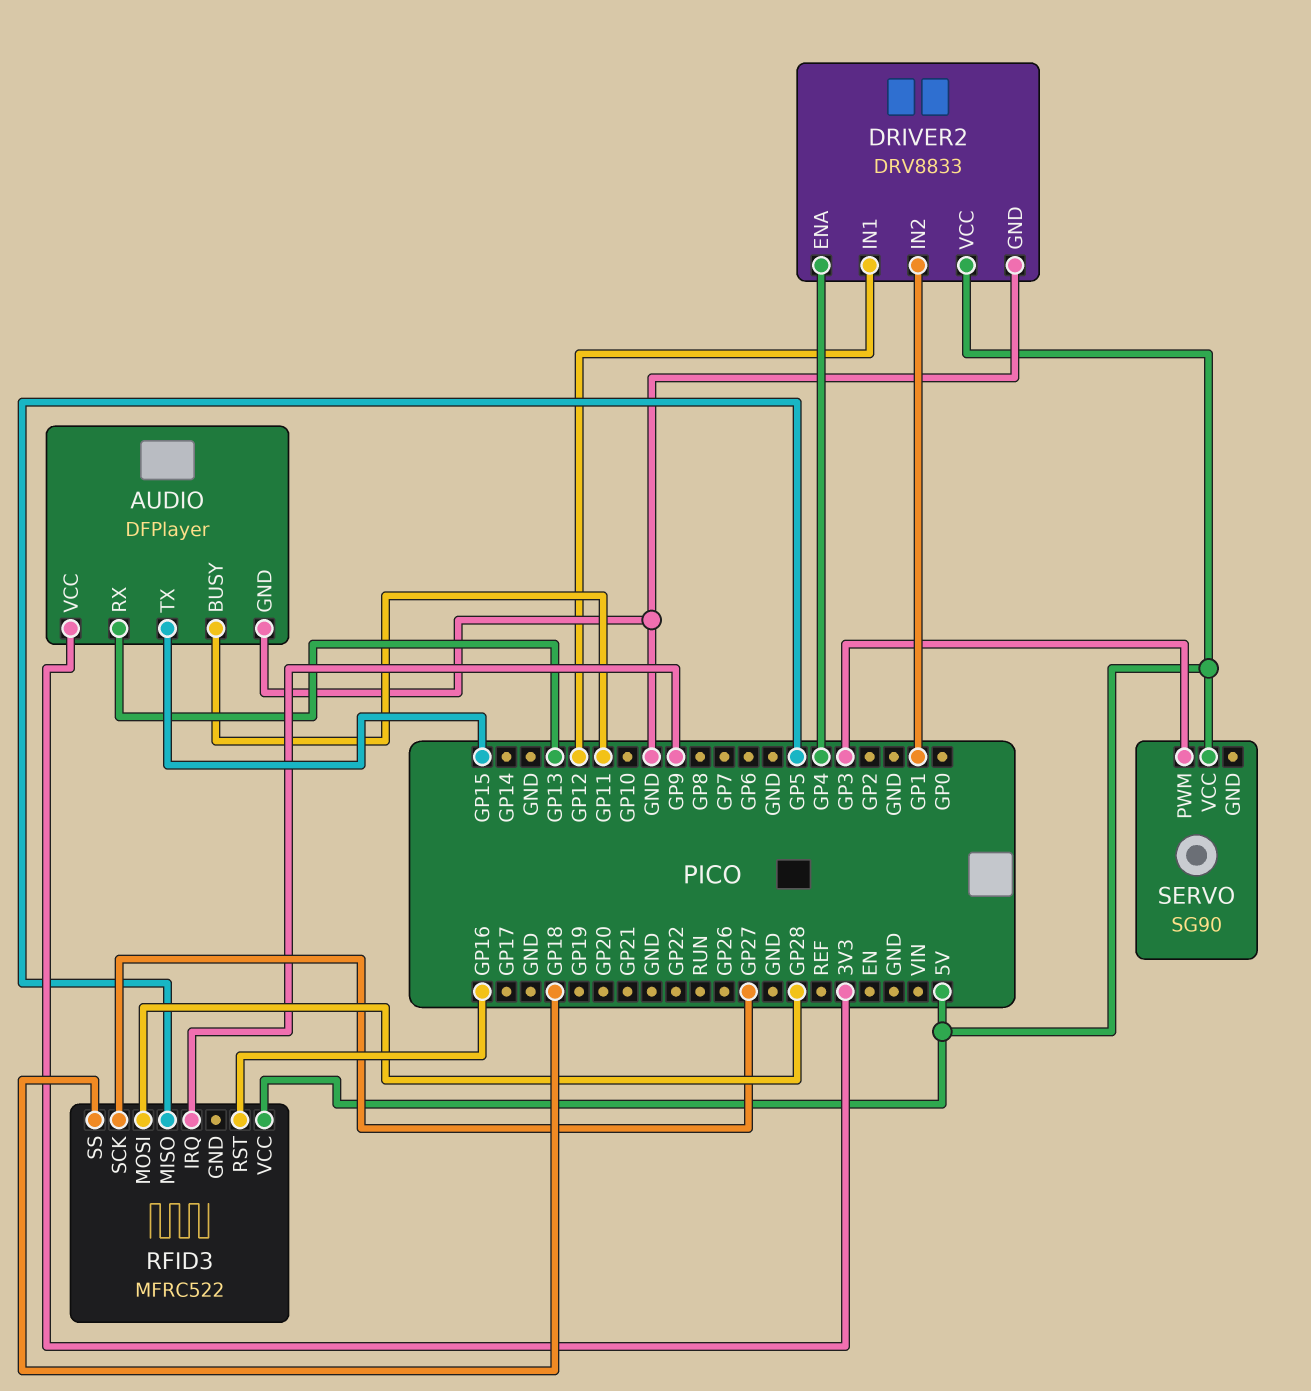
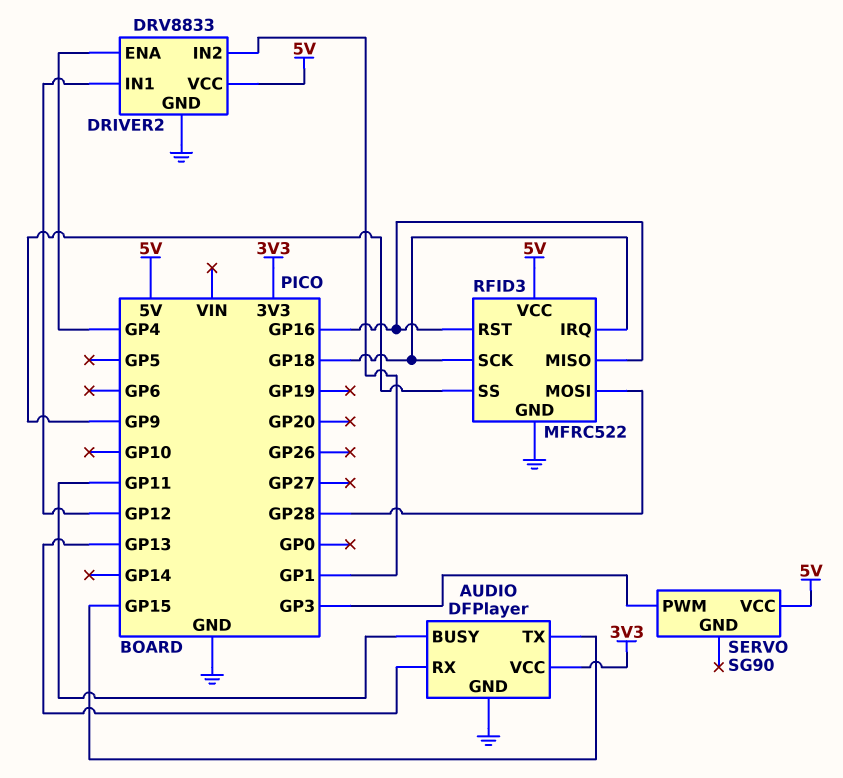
RFID3 pin GND: none -> GND
RFID3 pin IRQ: GP9 -> GP18
RFID3 pin MISO: GP5 -> GP16
RFID3 pin SCK: GP27 -> GP18
RFID3 pin SS: GP18 -> GP9

